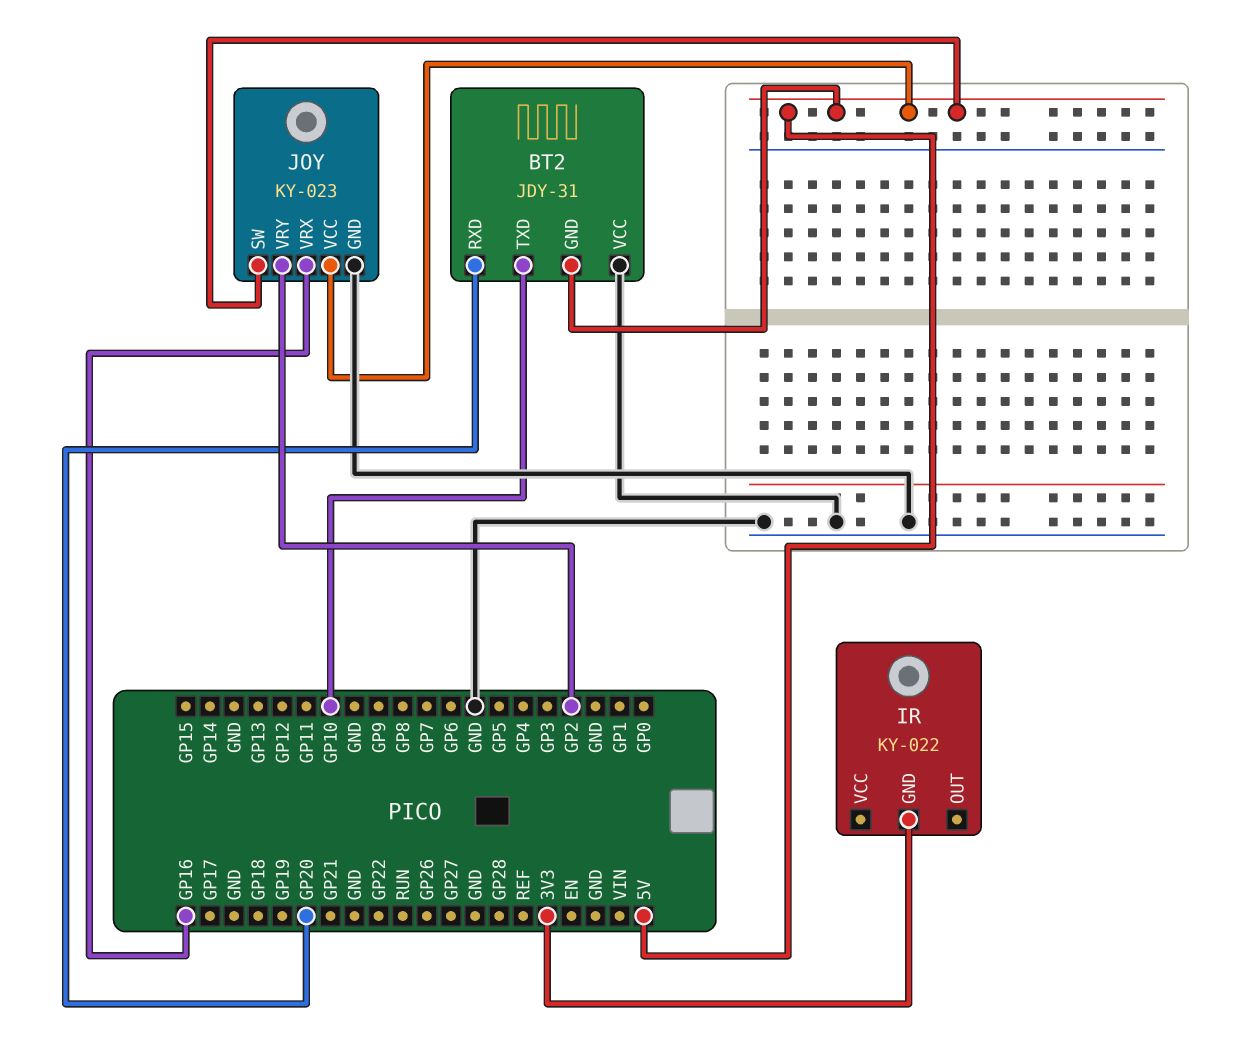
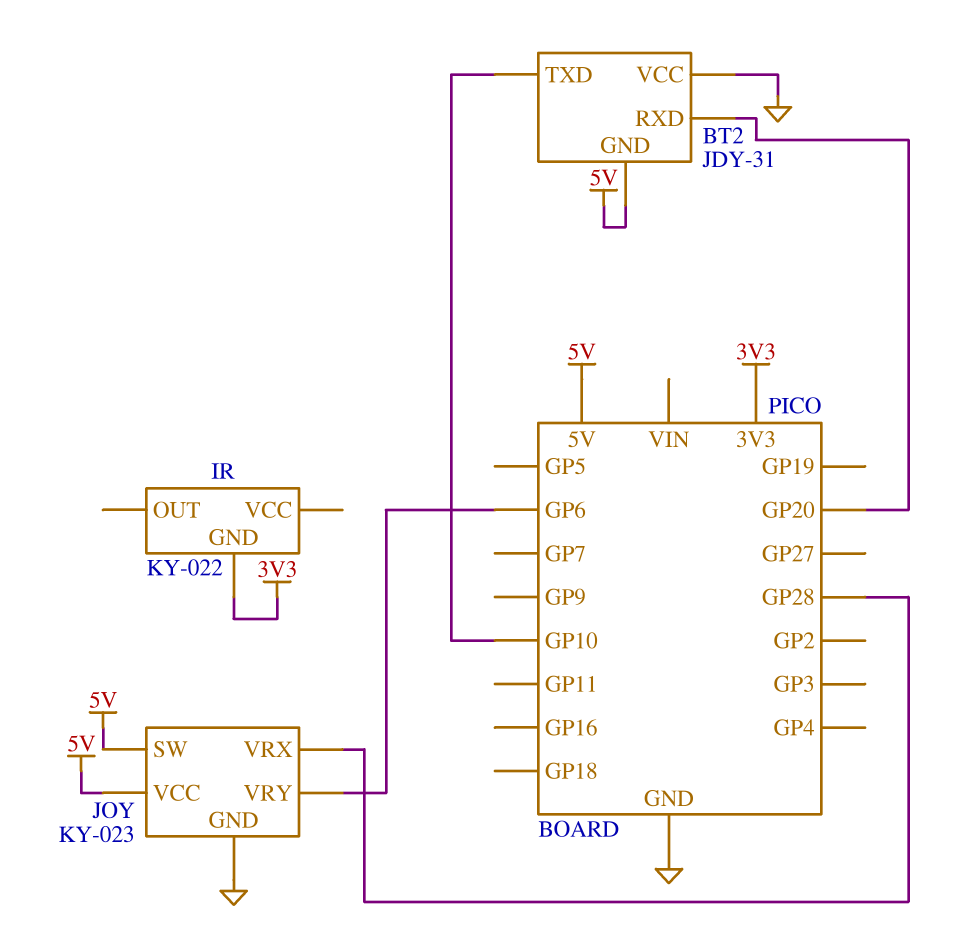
JOY pin VRX: GP16 -> GP28
JOY pin VRY: GP2 -> GP6

